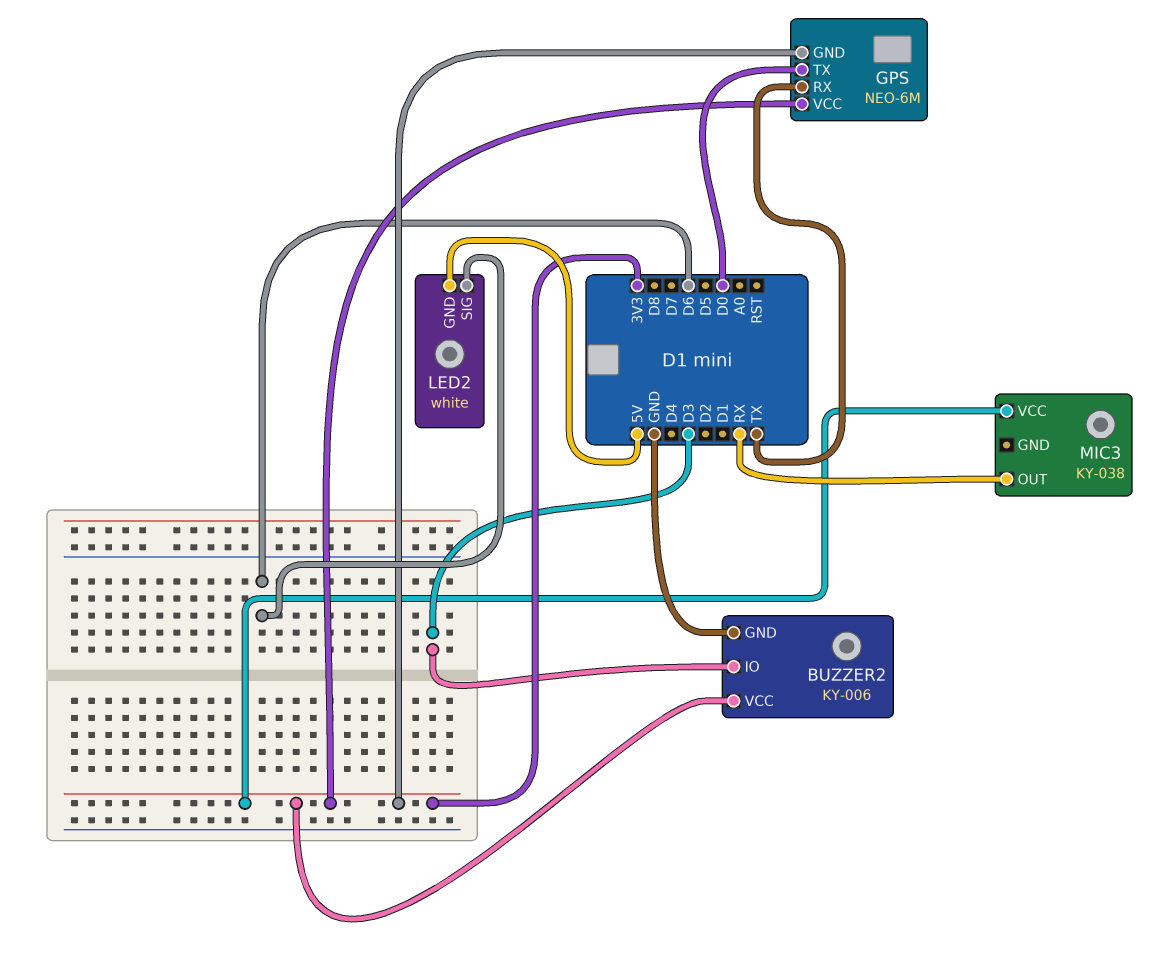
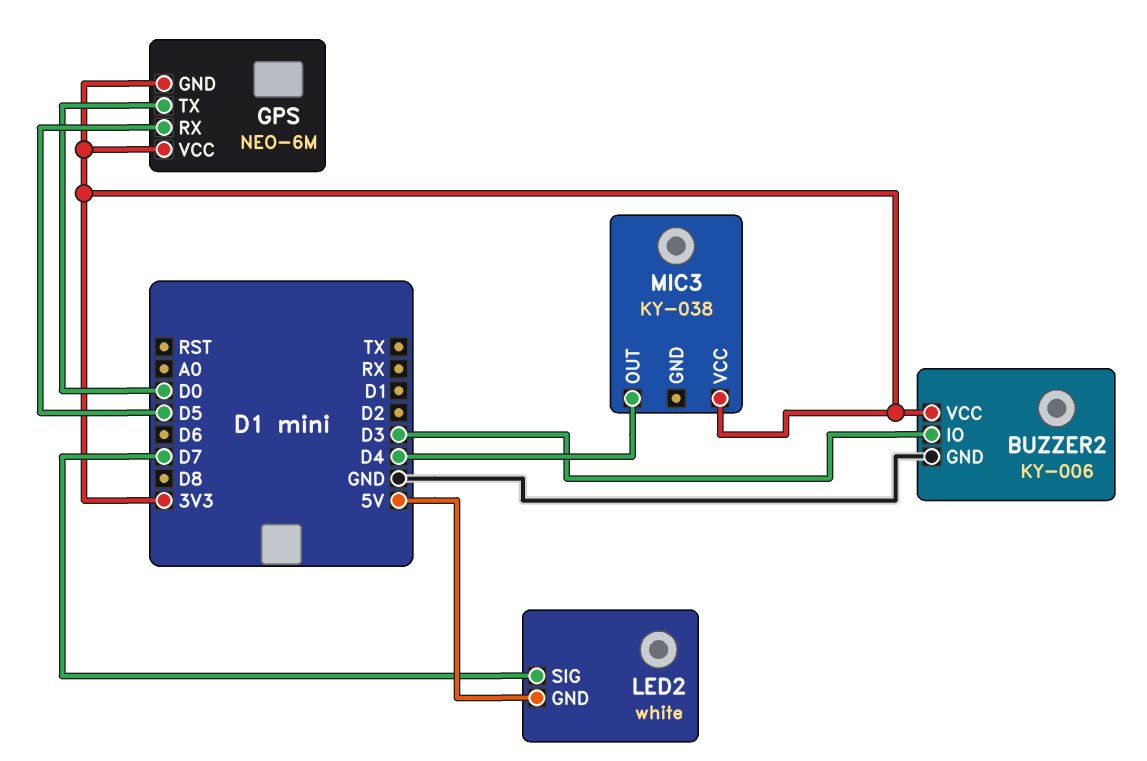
GPS pin RX: TX -> D5
LED2 pin SIG: D6 -> D7
MIC3 pin OUT: RX -> D4

